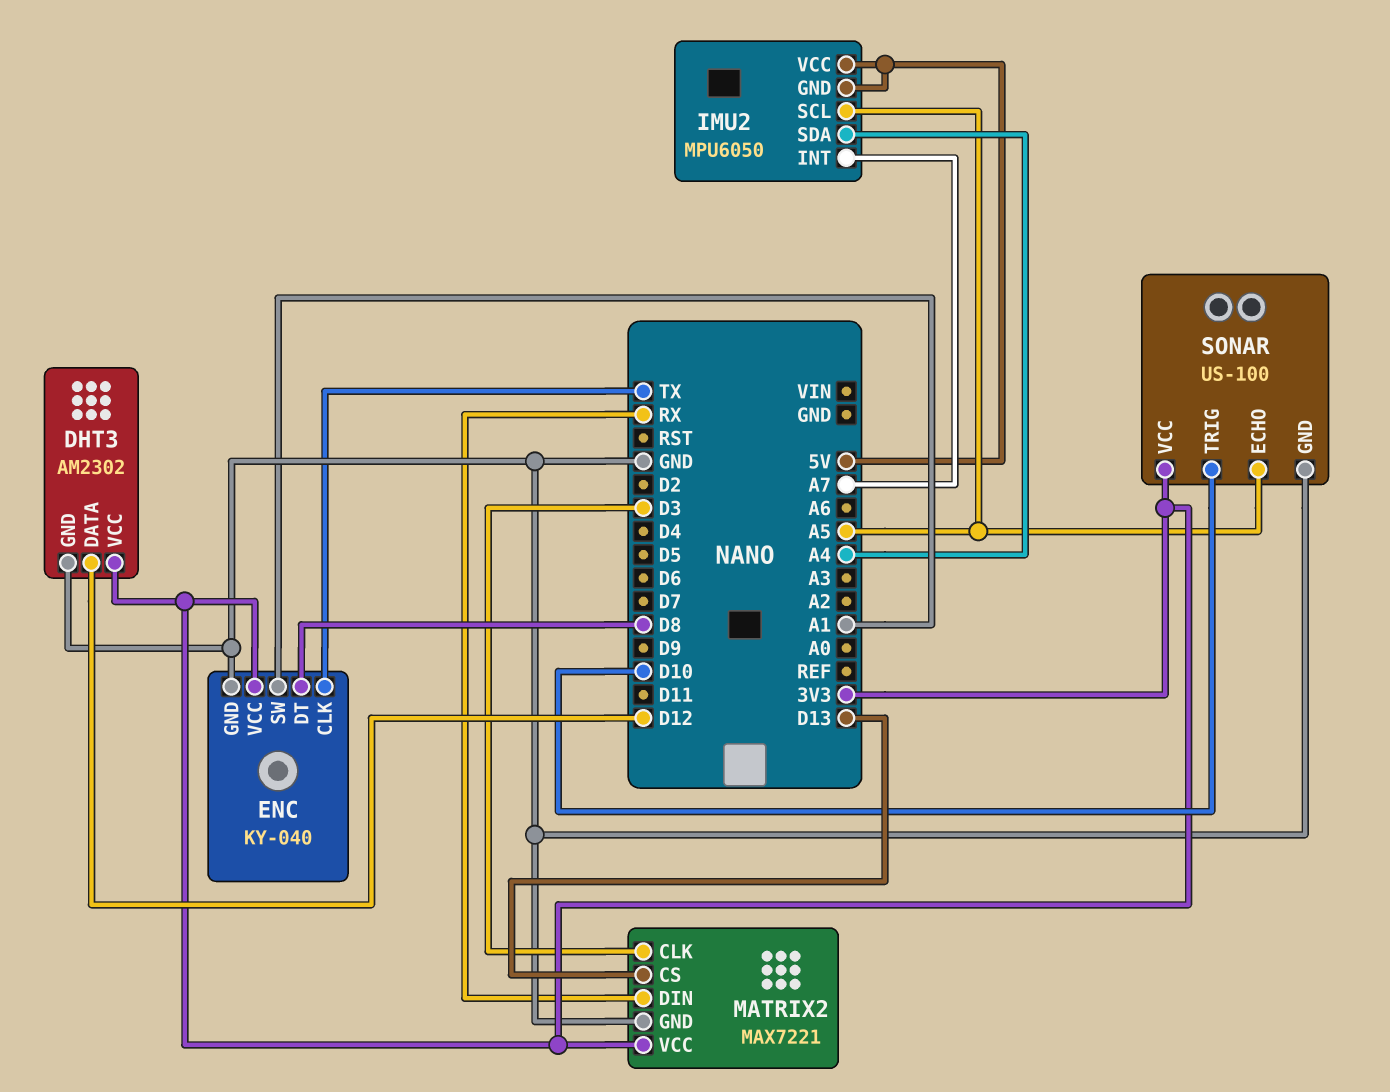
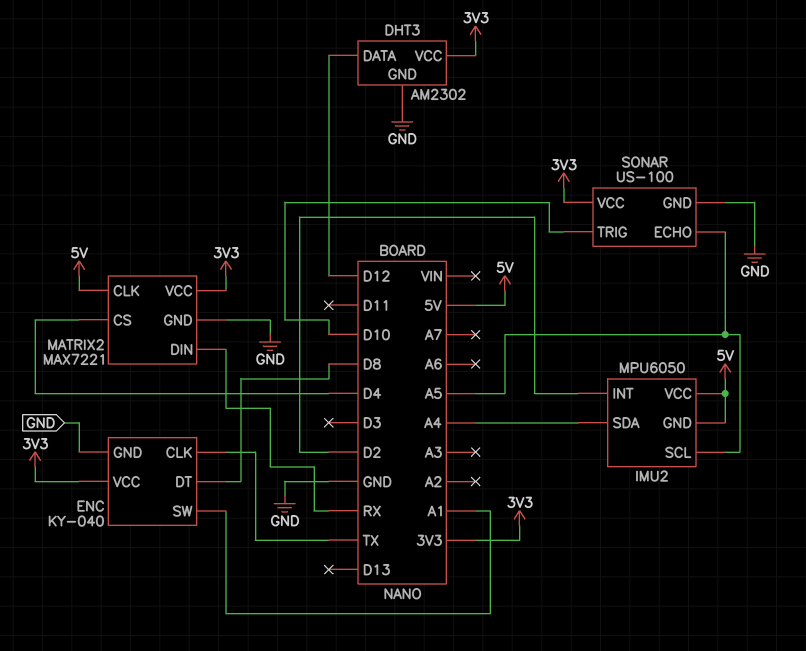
IMU2 pin INT: A7 -> D2
MATRIX2 pin CLK: D3 -> 5V
MATRIX2 pin CS: D13 -> D4

